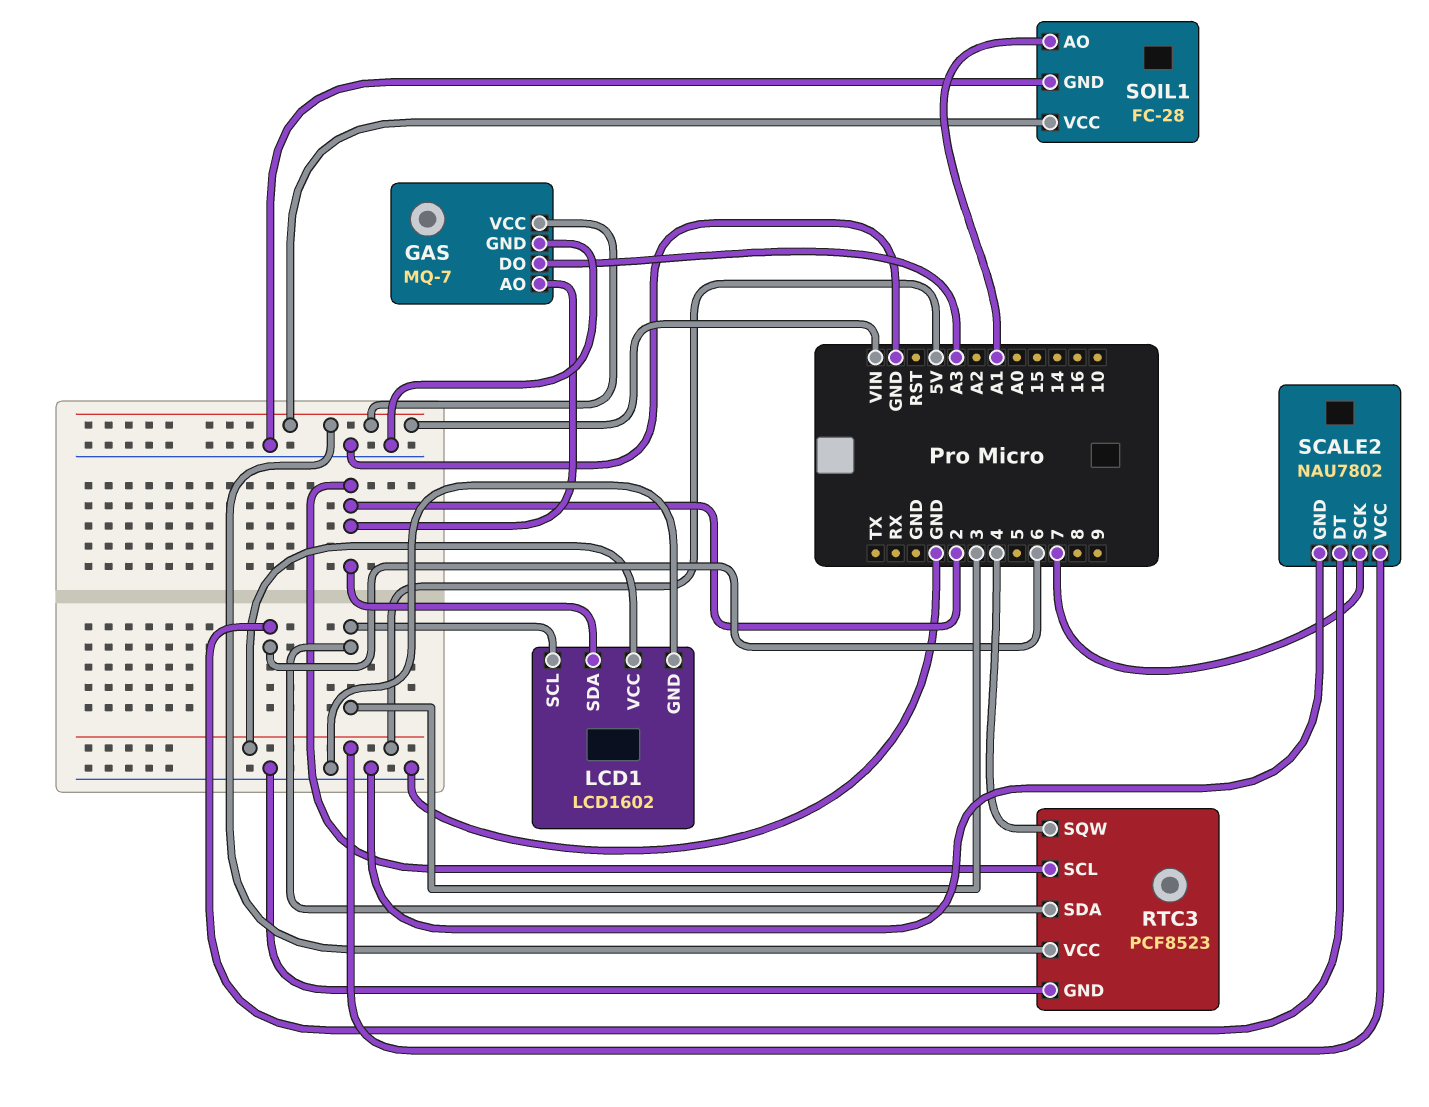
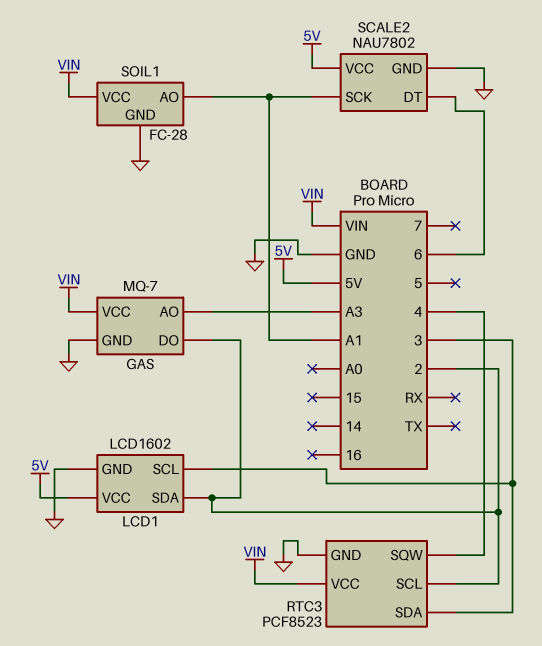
GAS pin AO: 2 -> A3
GAS pin DO: A3 -> 2
SCALE2 pin SCK: 7 -> A1

